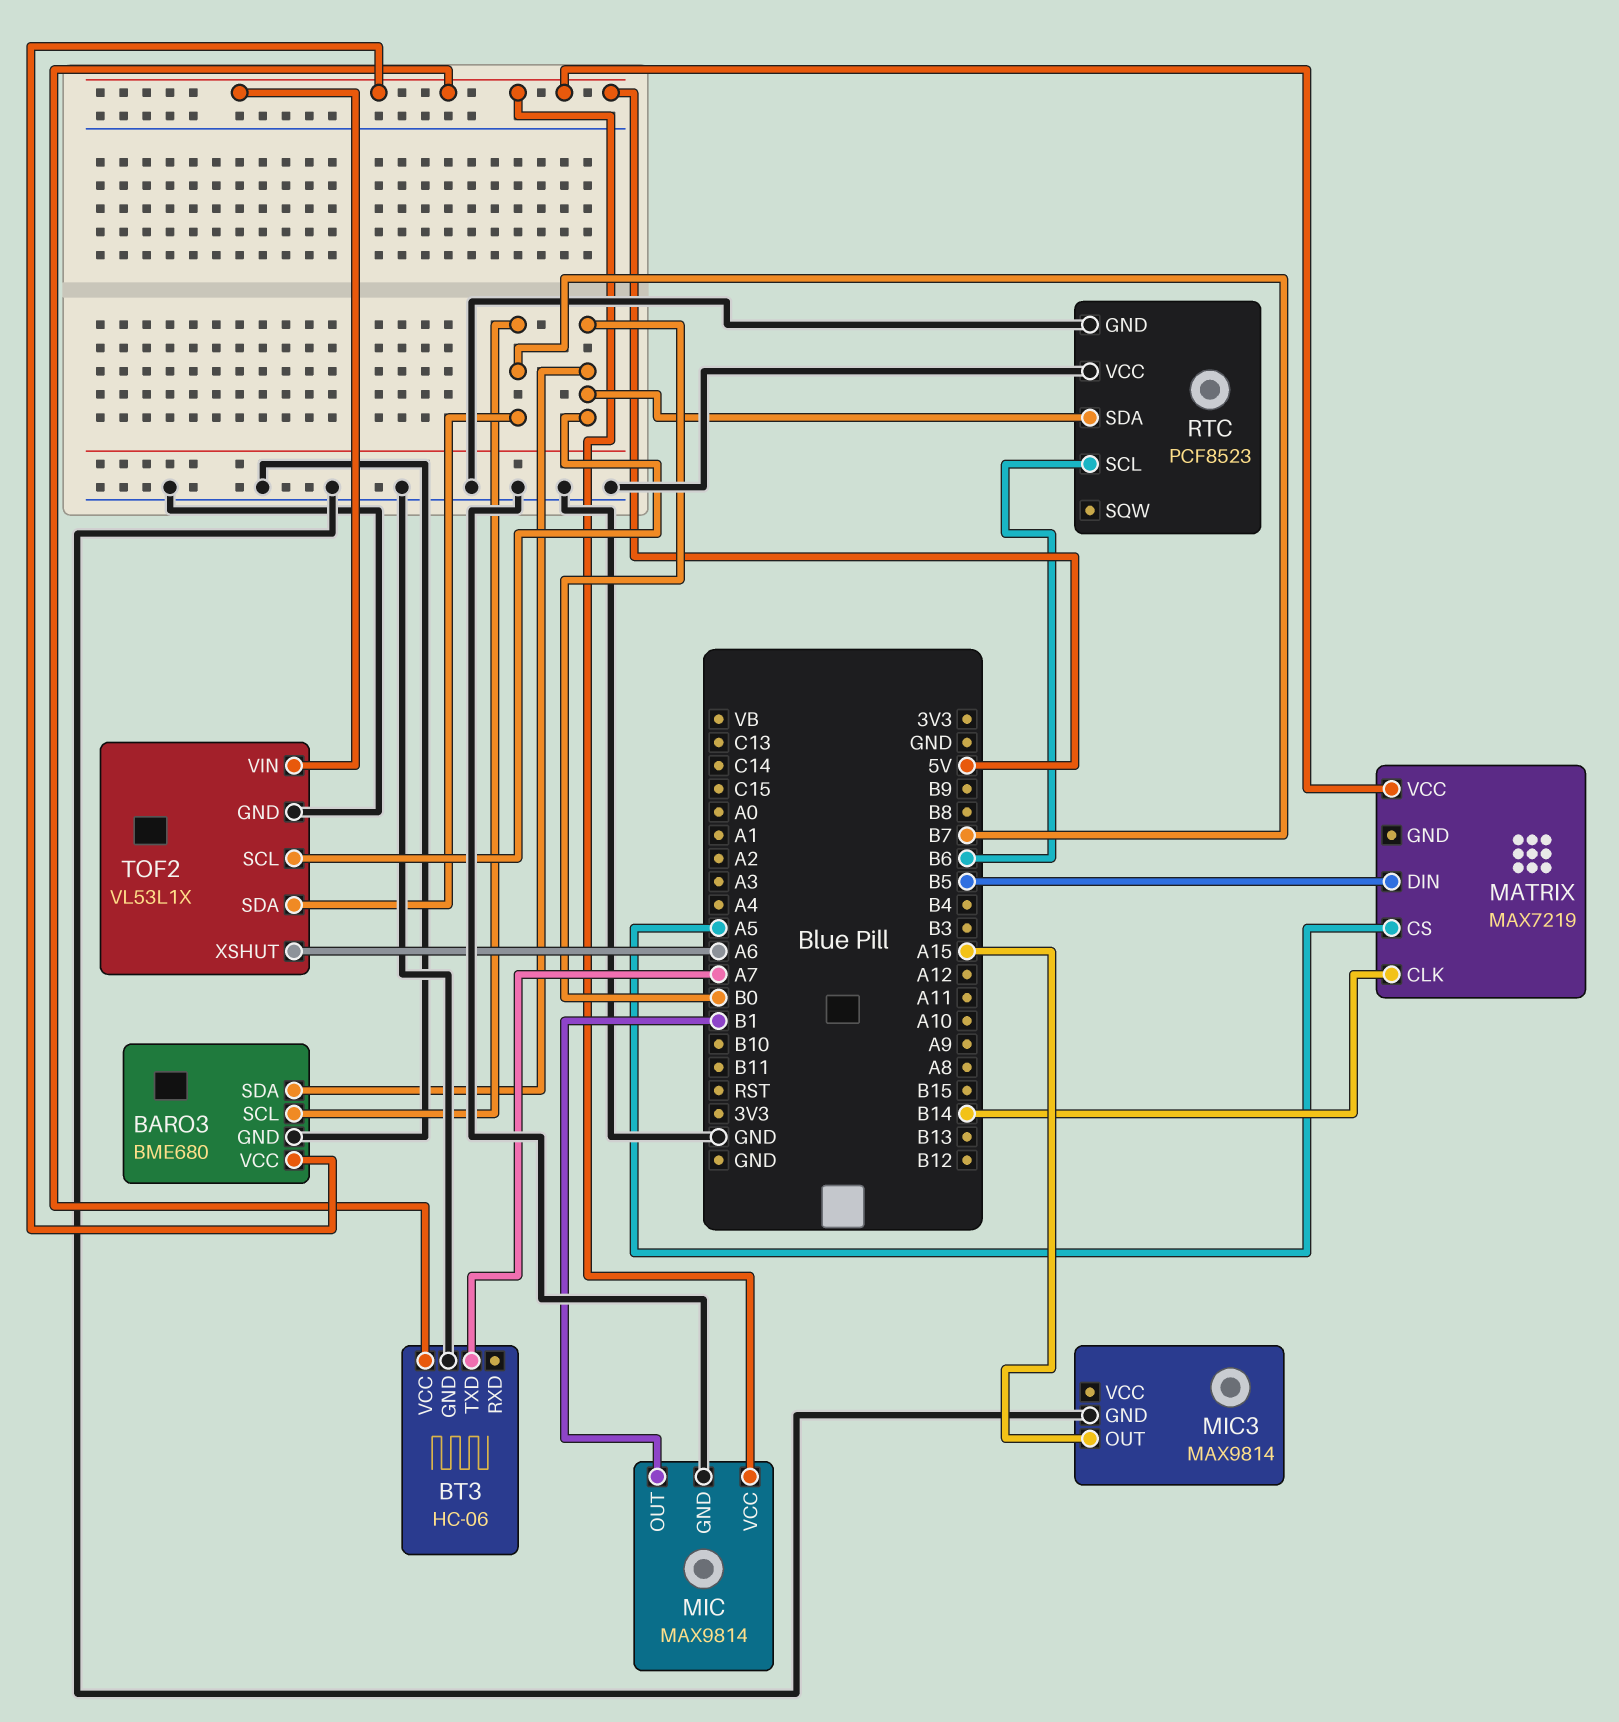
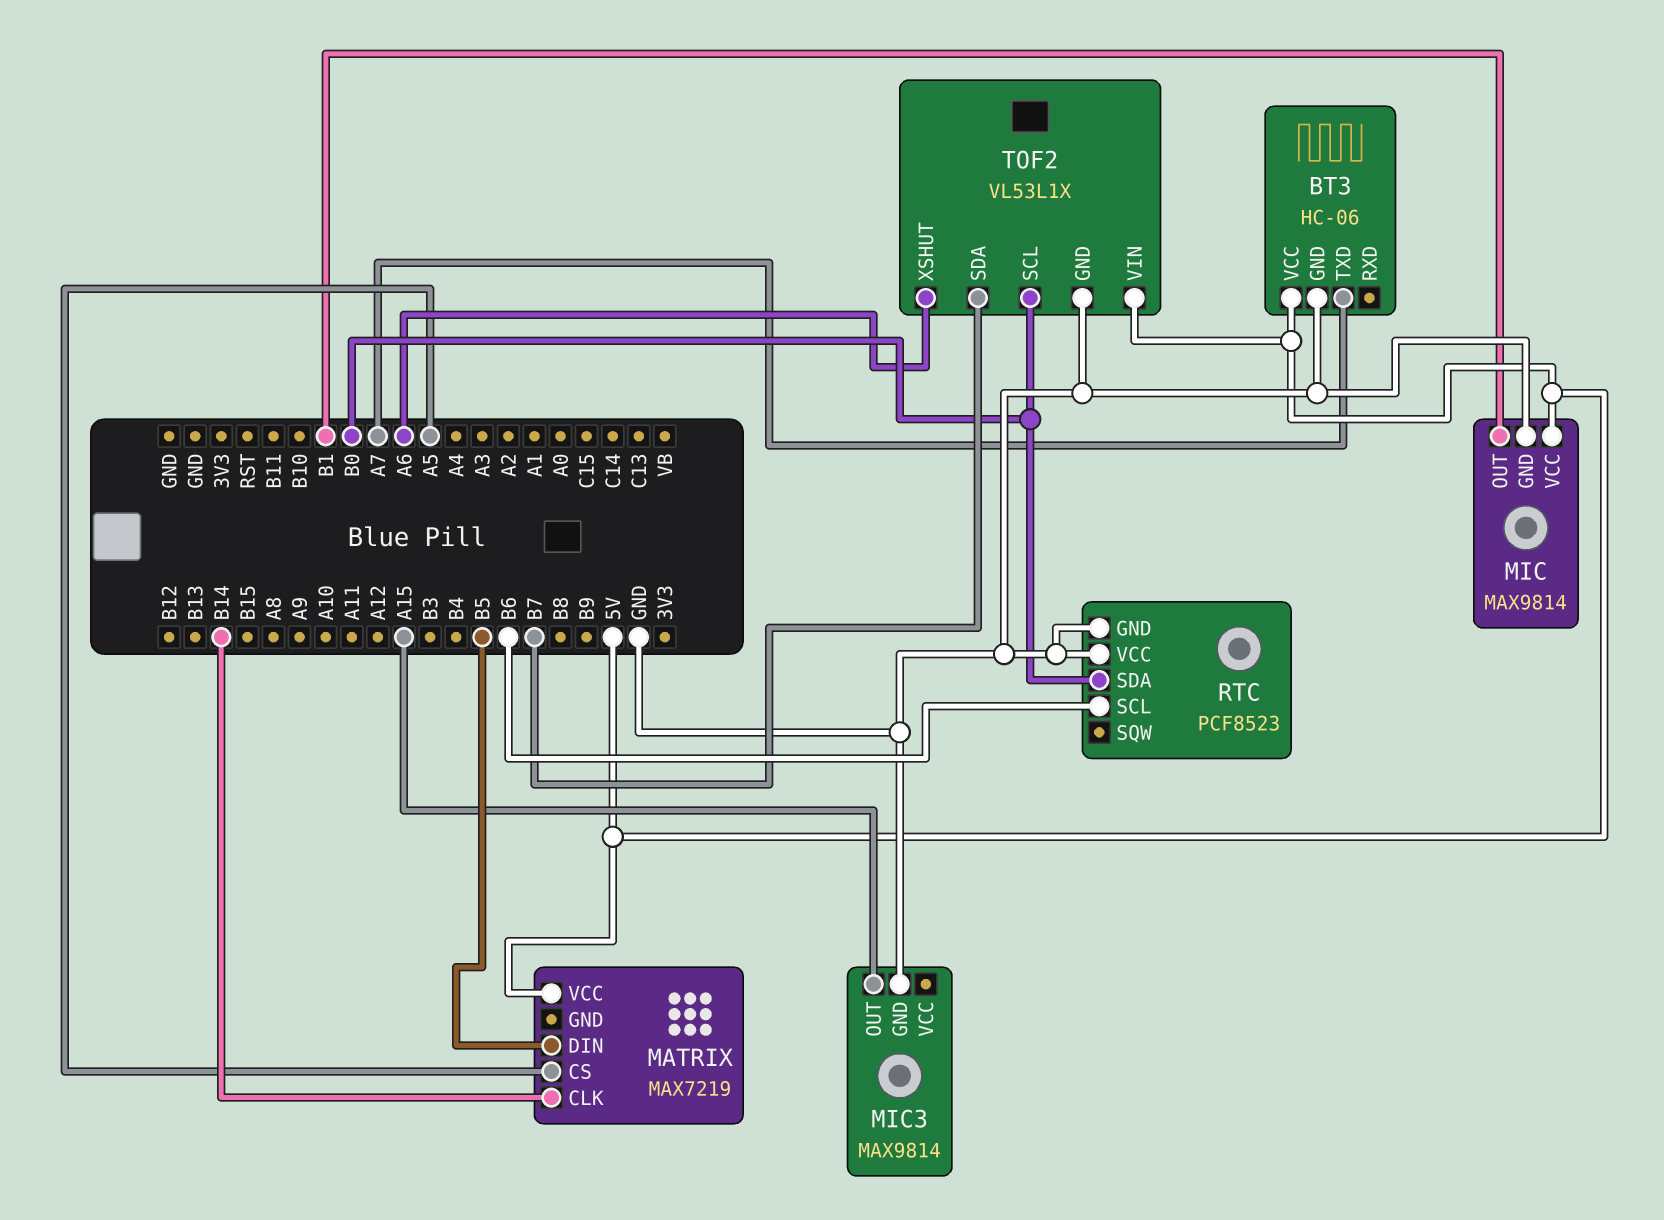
BARO3: BME680 -> none
BARO3 pin GND: GND -> none
BARO3 pin SCL: B7 -> none
BARO3 pin SDA: B0 -> none
BARO3 pin VCC: 5V -> none

